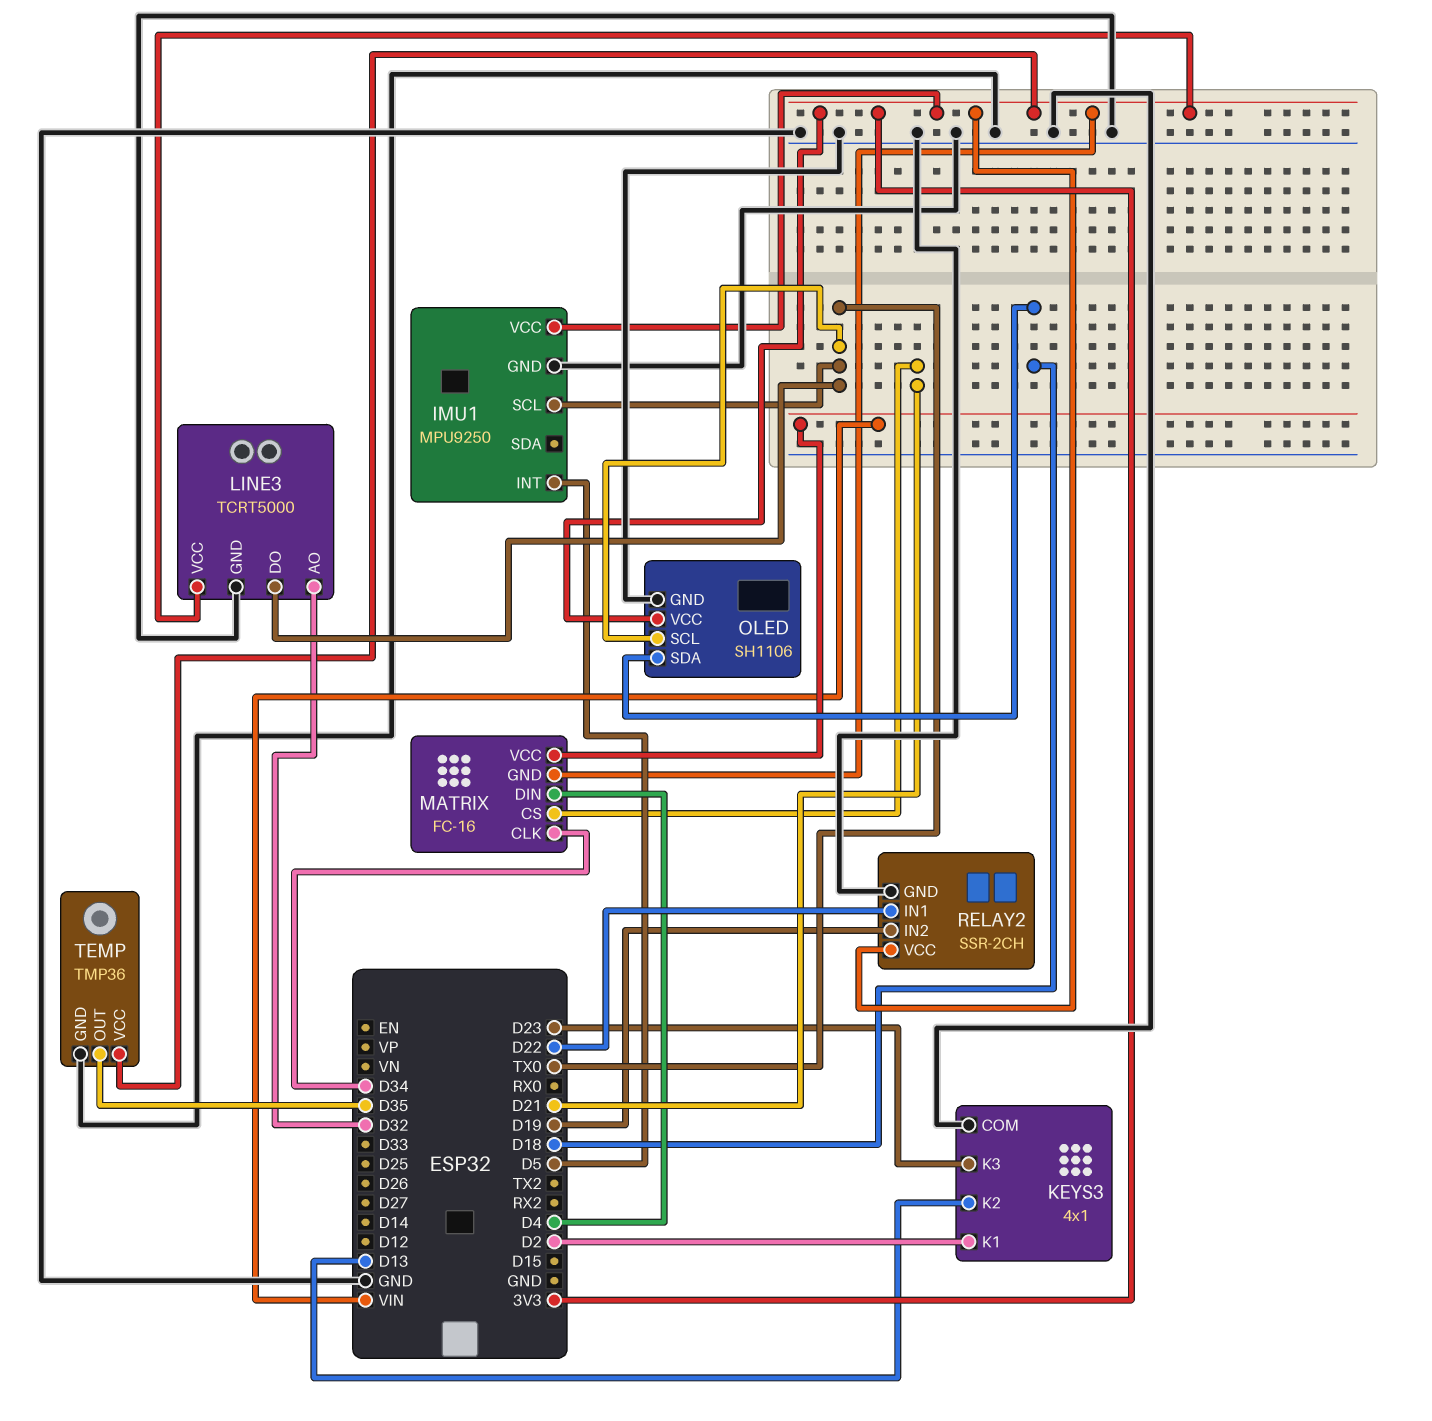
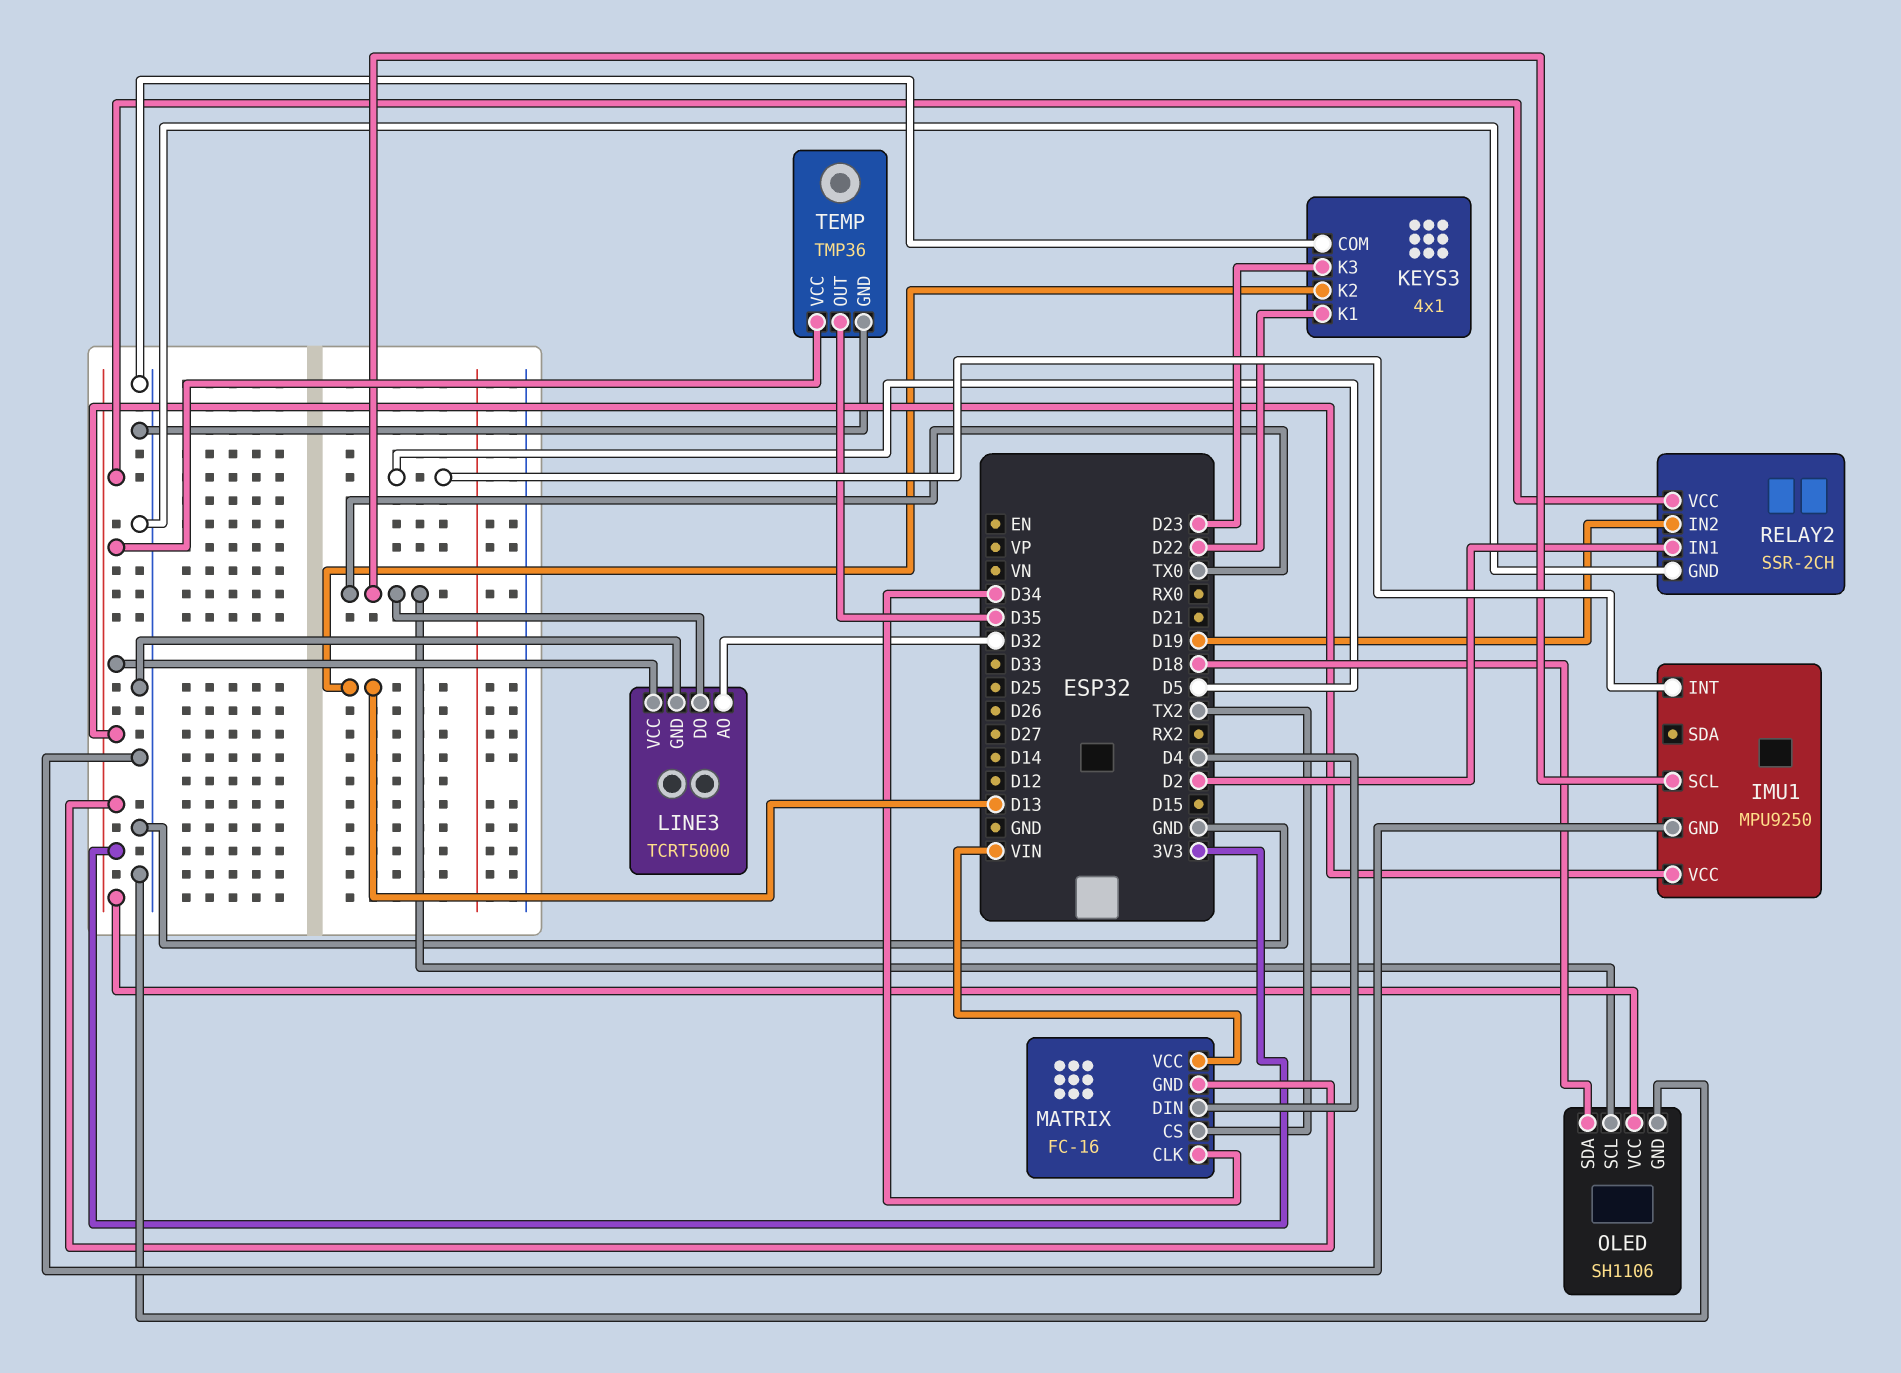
KEYS3 pin K1: D2 -> D22
MATRIX pin CS: D21 -> TX2
RELAY2 pin IN1: D22 -> D2

